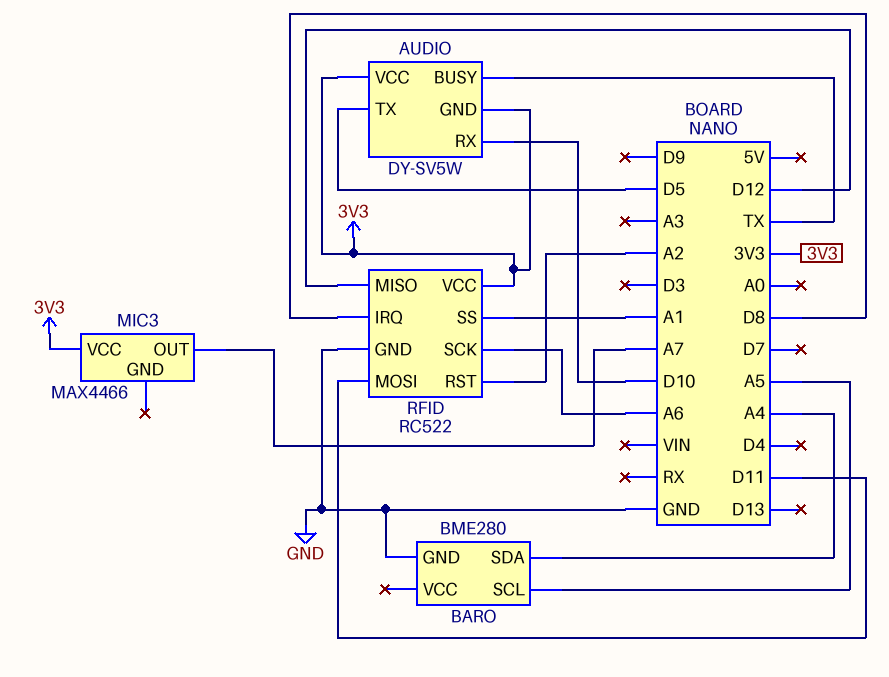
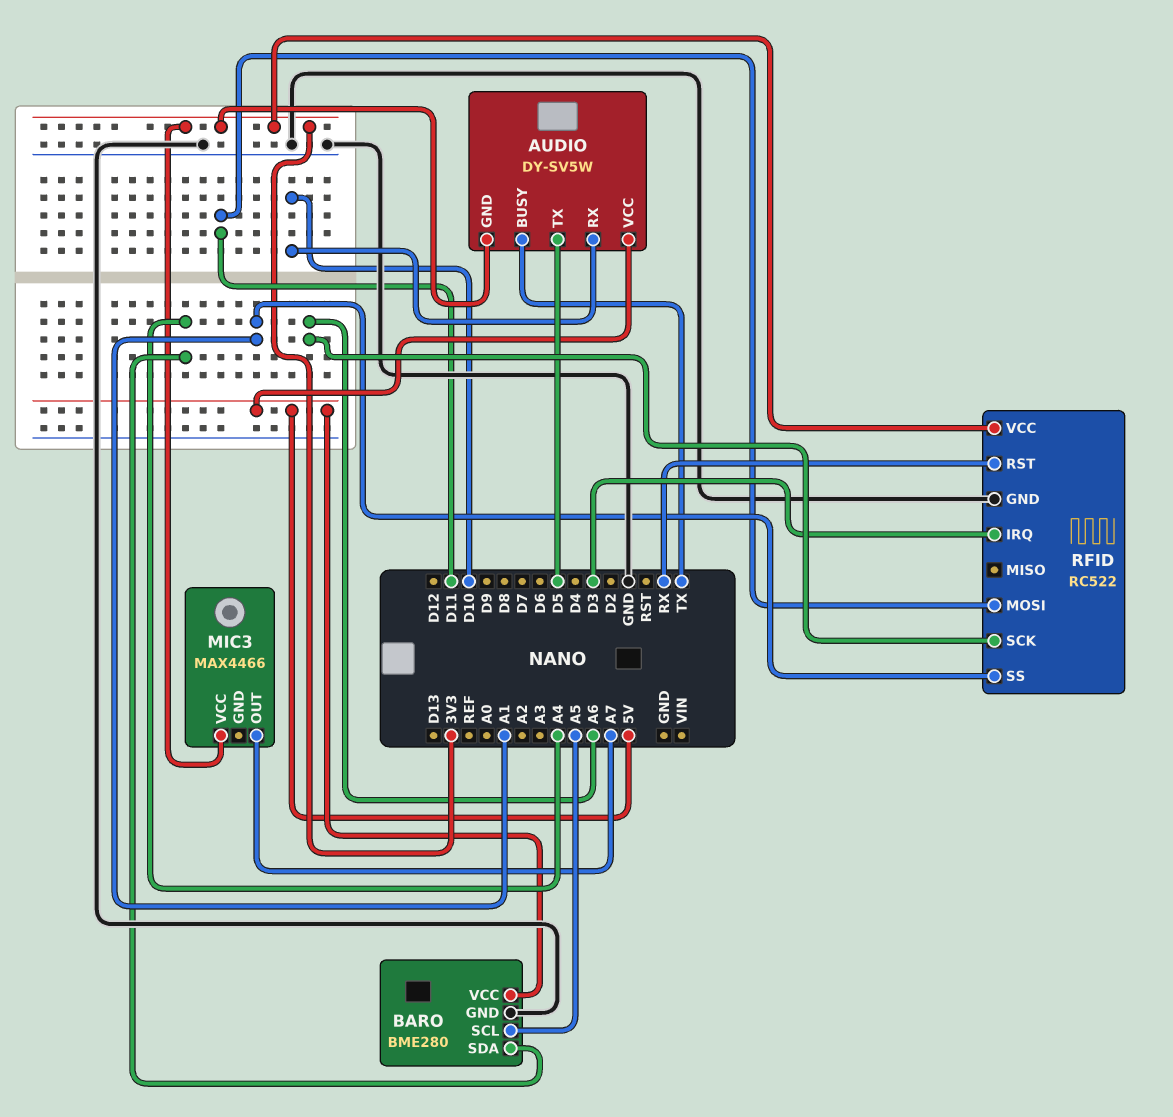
AUDIO pin VCC: 3V3 -> 5V
BARO pin VCC: none -> 5V
RFID pin IRQ: D8 -> D3
RFID pin MISO: D12 -> none
RFID pin RST: A2 -> RX

